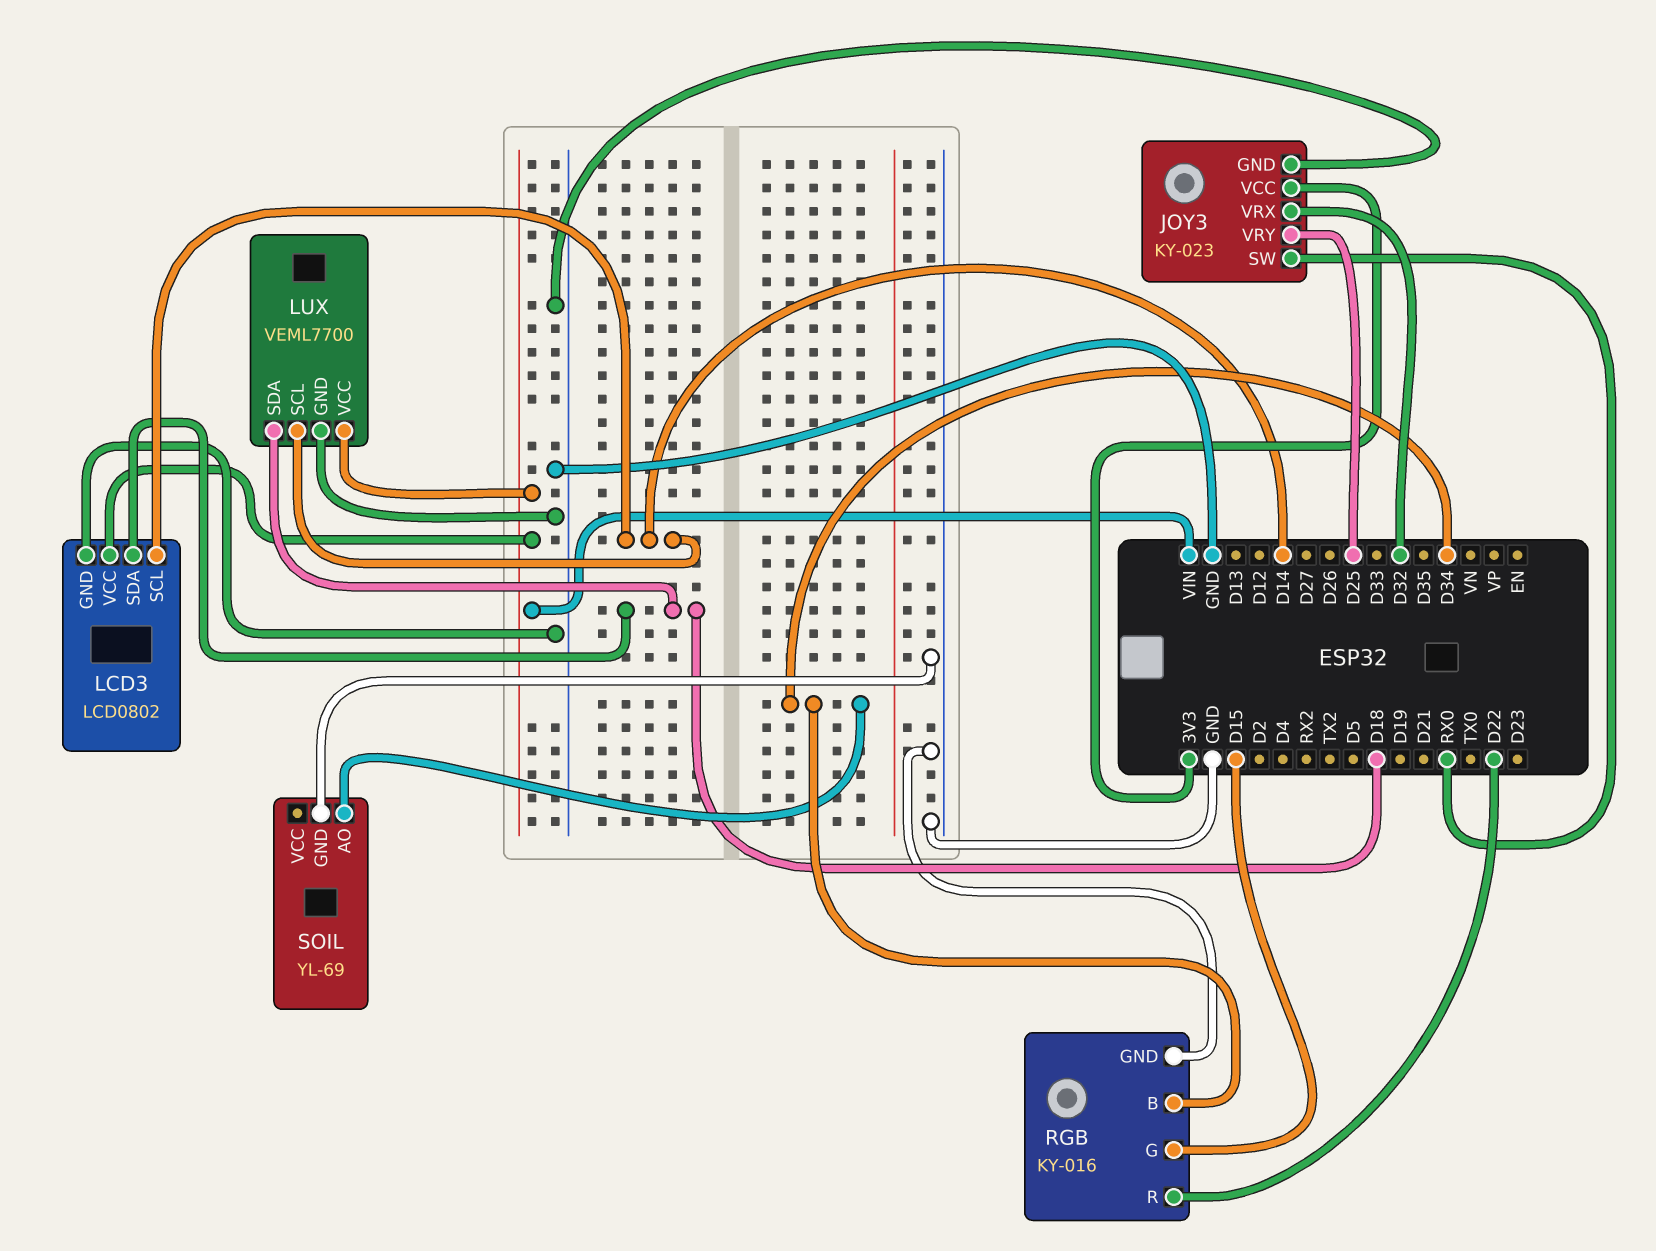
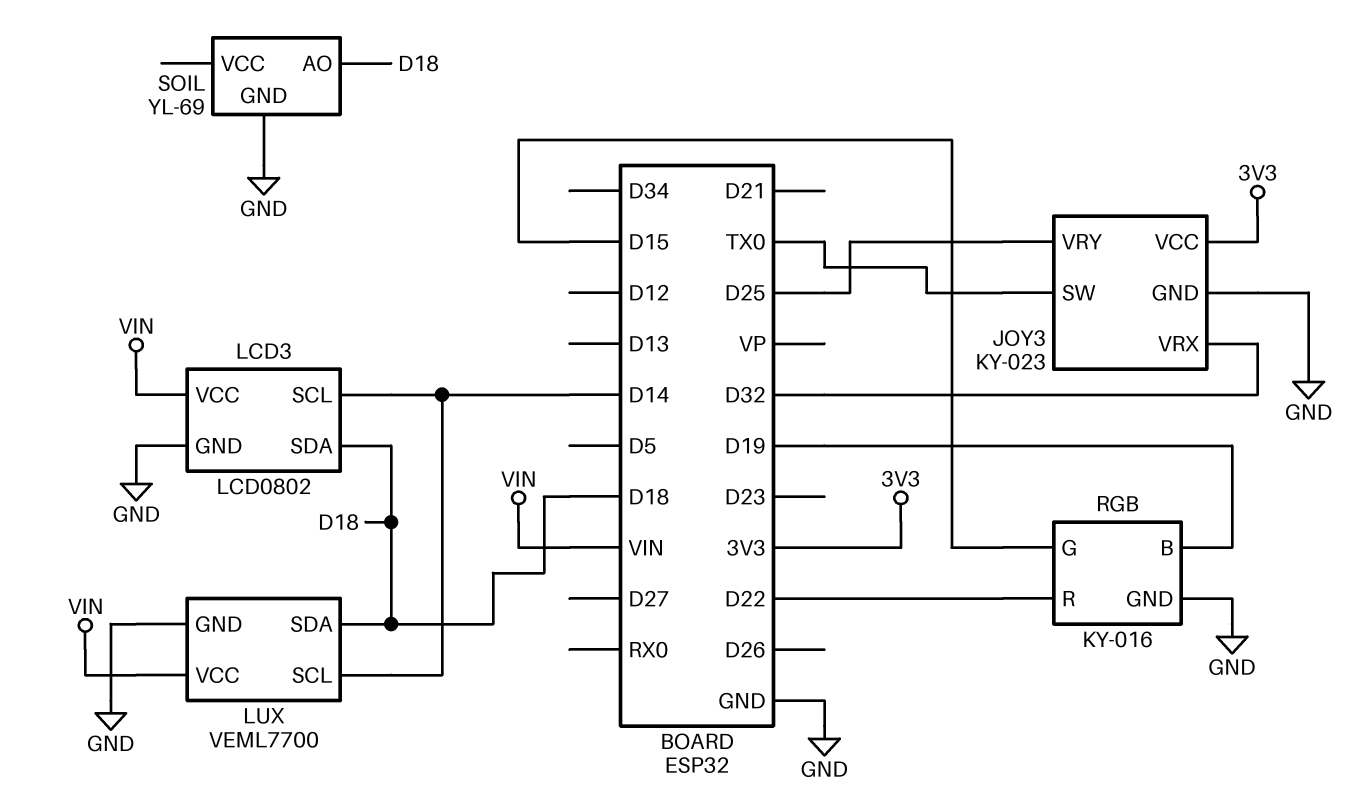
JOY3 pin SW: RX0 -> TX0
RGB pin B: D34 -> D19
SOIL pin AO: D34 -> D18

